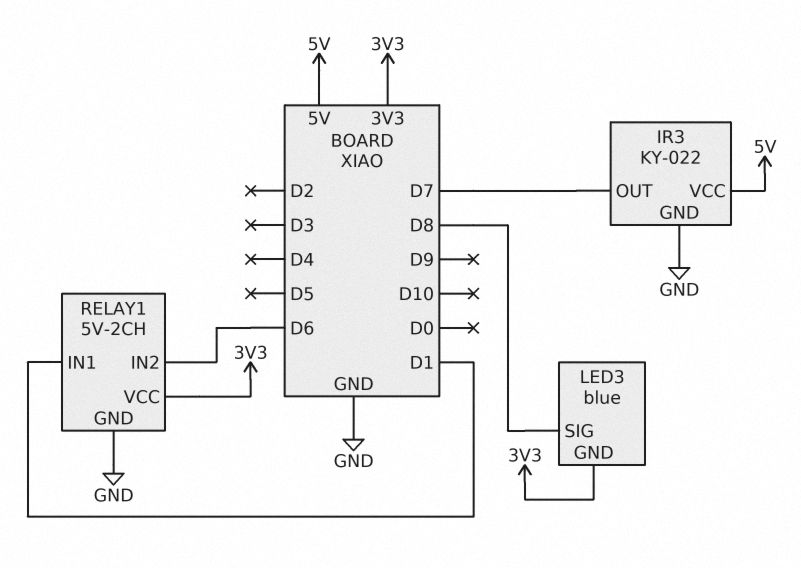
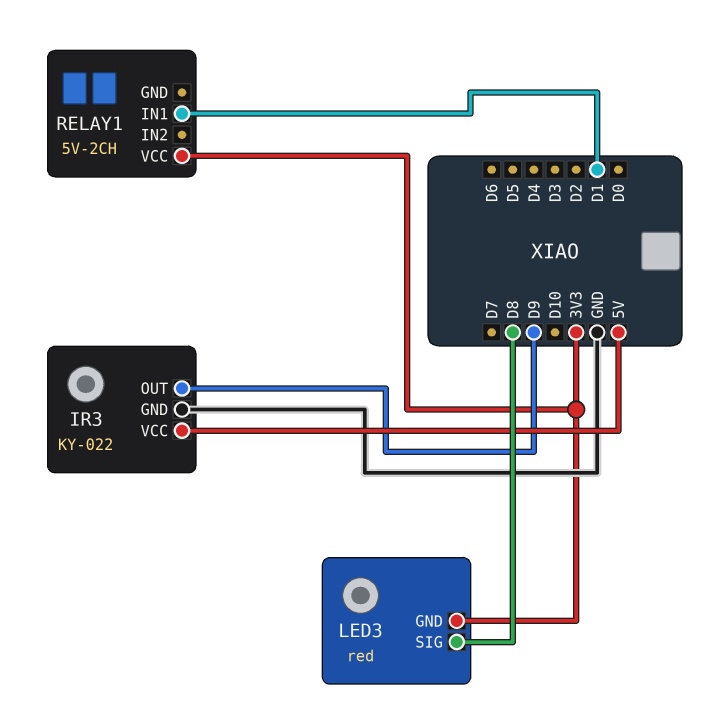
IR3 pin OUT: D7 -> D9
LED3: blue -> red
RELAY1 pin GND: GND -> none
RELAY1 pin IN2: D6 -> none

